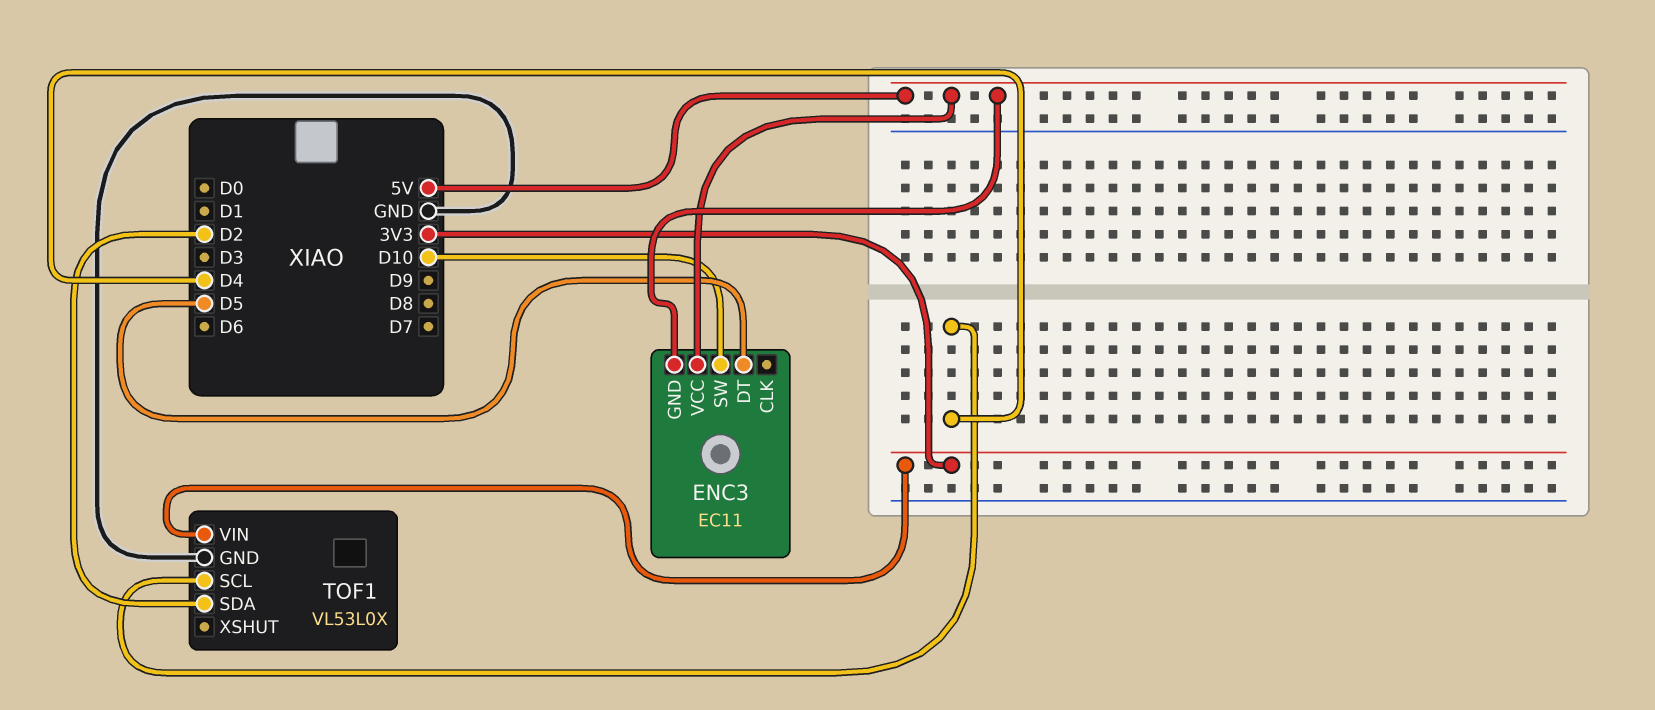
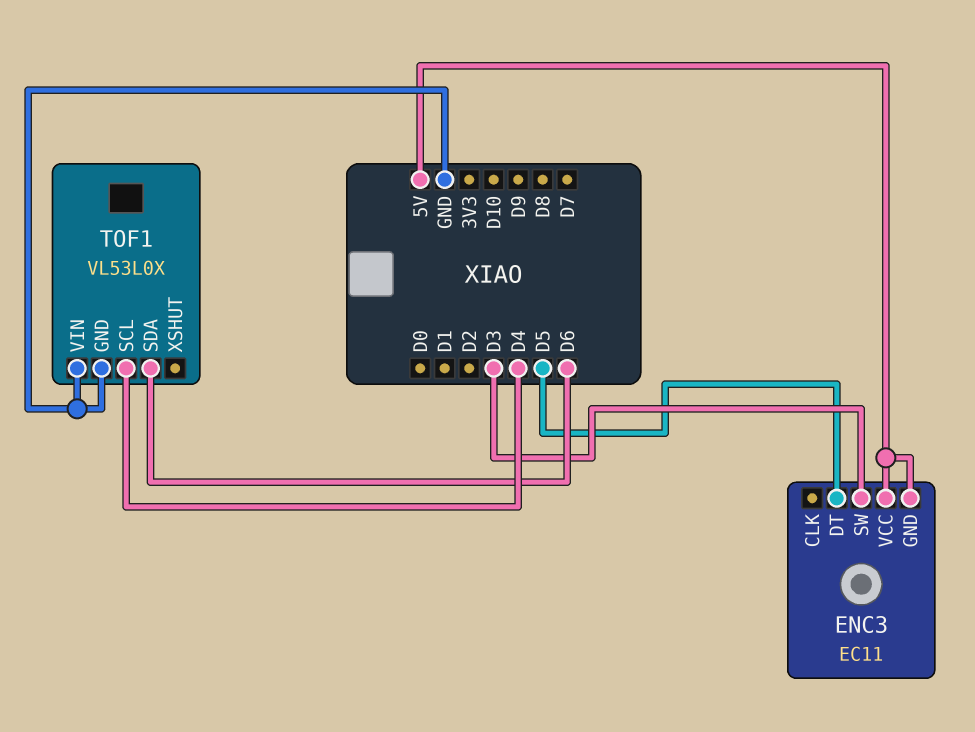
ENC3 pin SW: D10 -> D3
TOF1 pin SDA: D2 -> D6
TOF1 pin VIN: 3V3 -> GND

